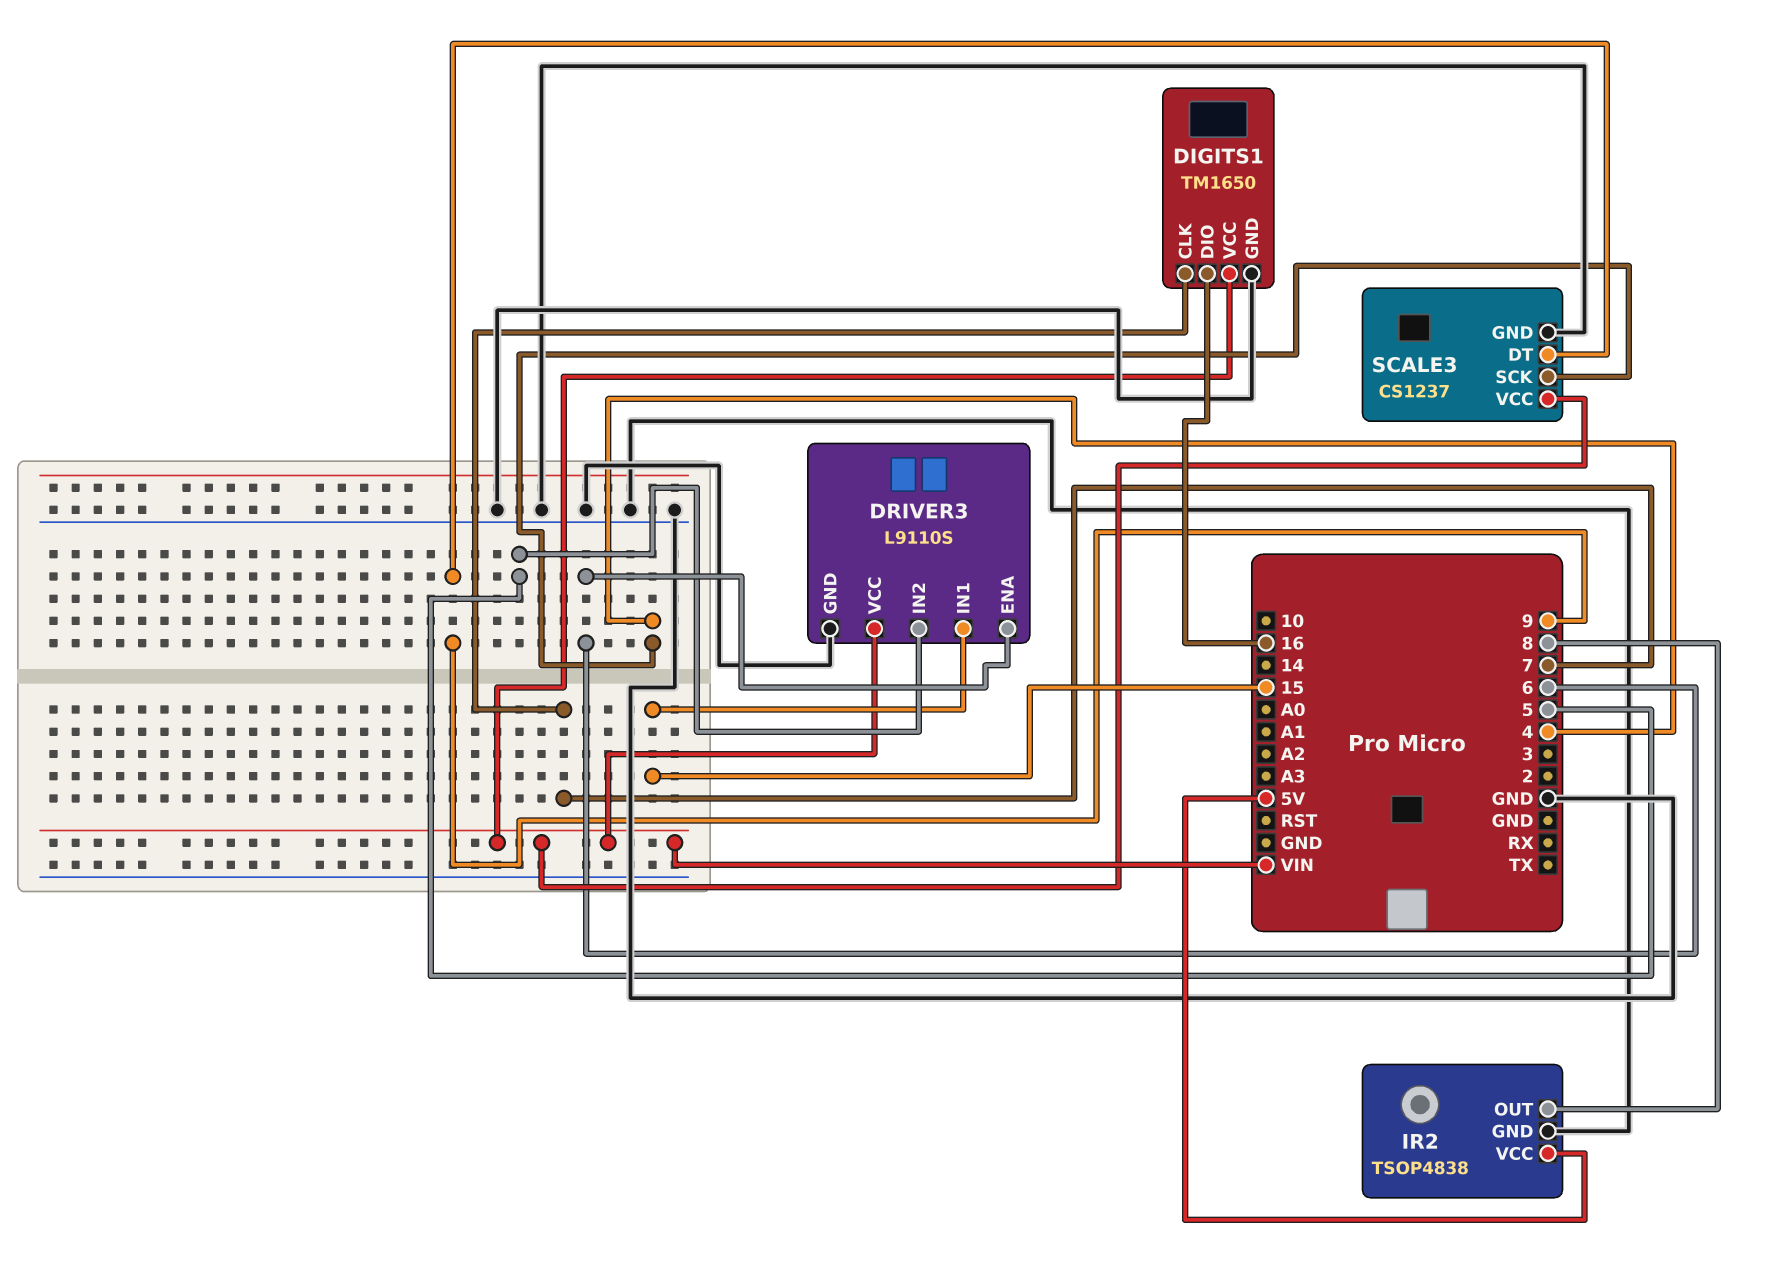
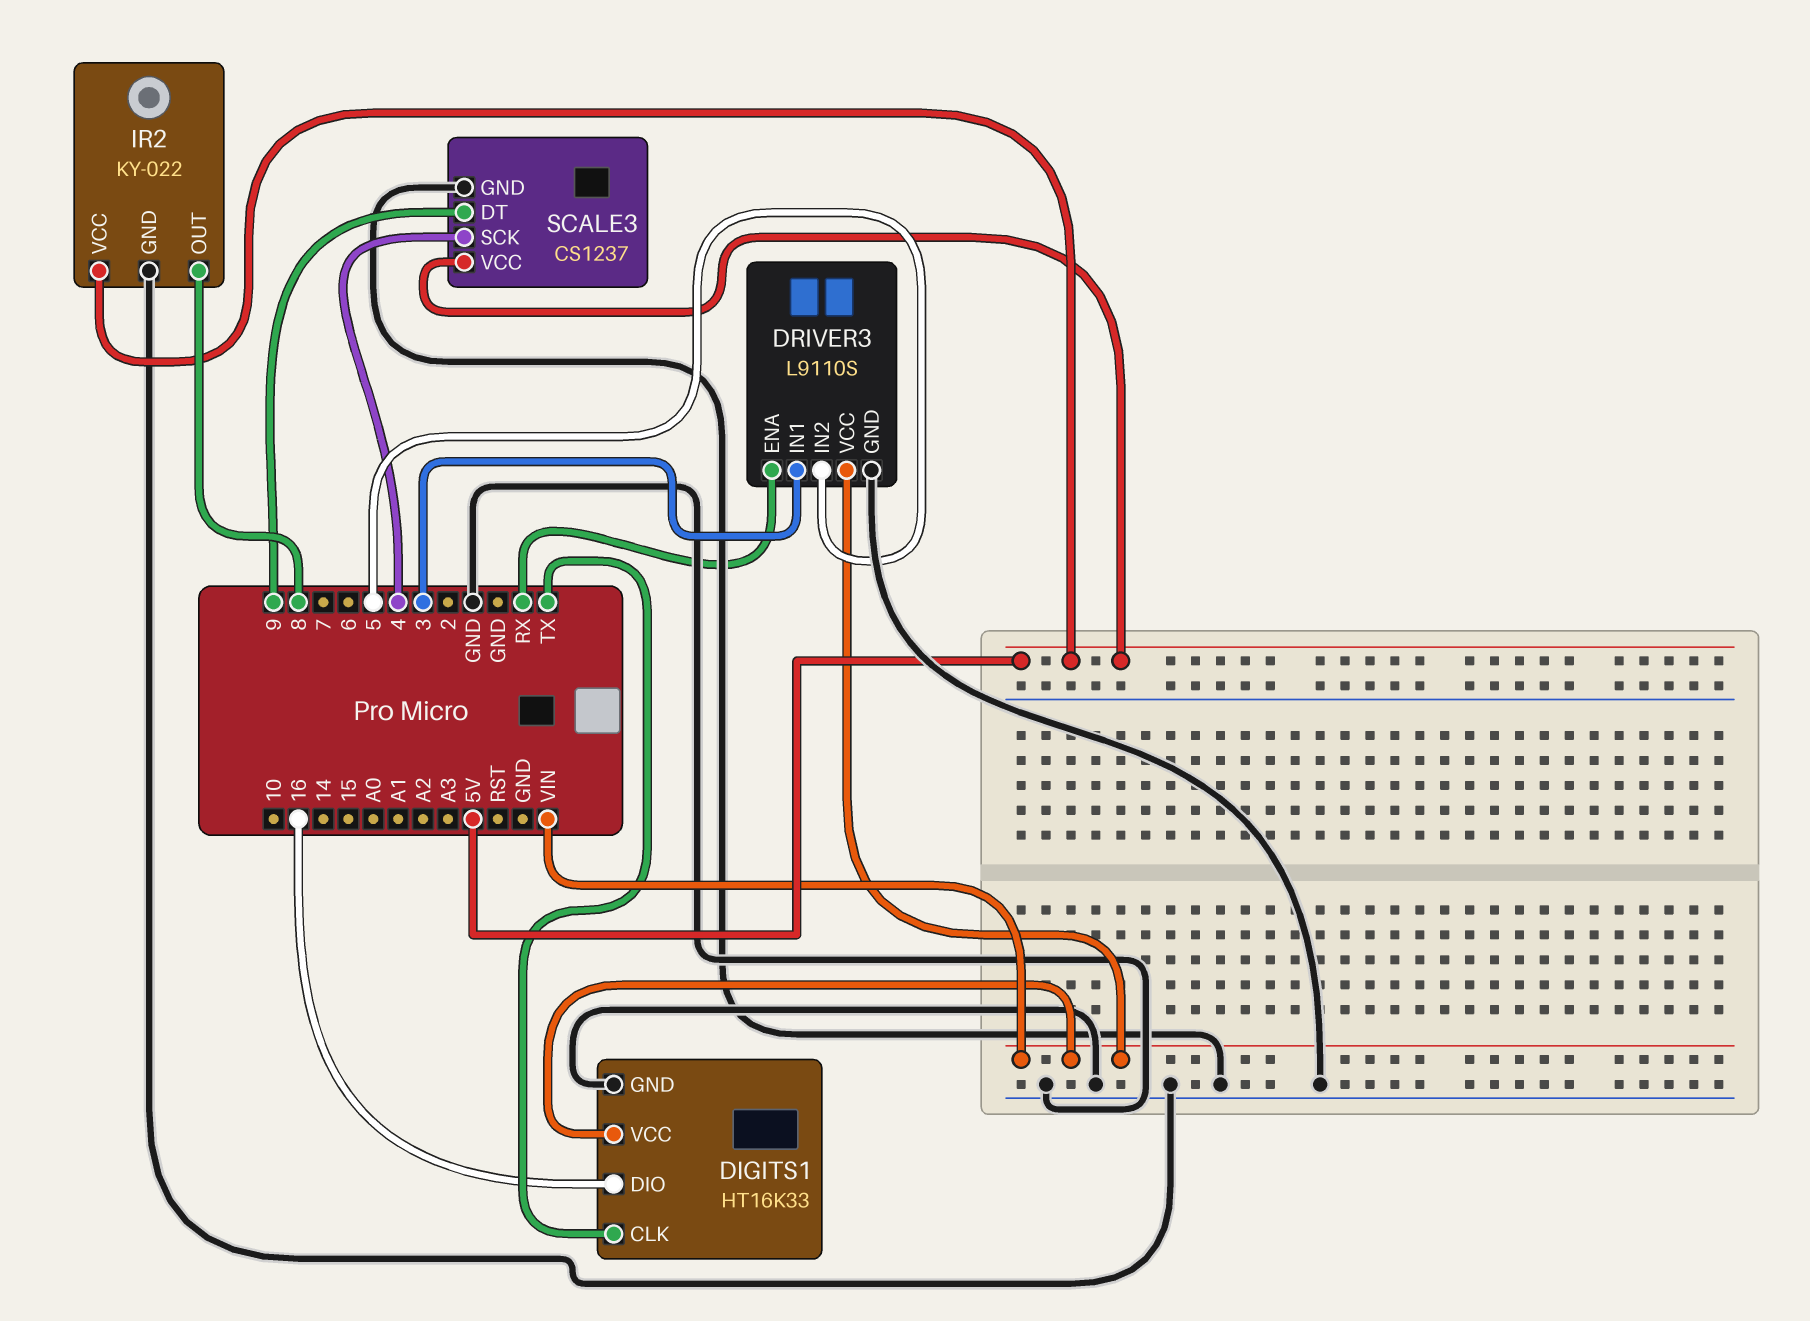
DIGITS1: TM1650 -> HT16K33
DIGITS1 pin CLK: 7 -> TX
DRIVER3 pin ENA: 6 -> RX
DRIVER3 pin IN1: 15 -> 3
IR2: TSOP4838 -> KY-022
SCALE3 pin VCC: VIN -> 5V

